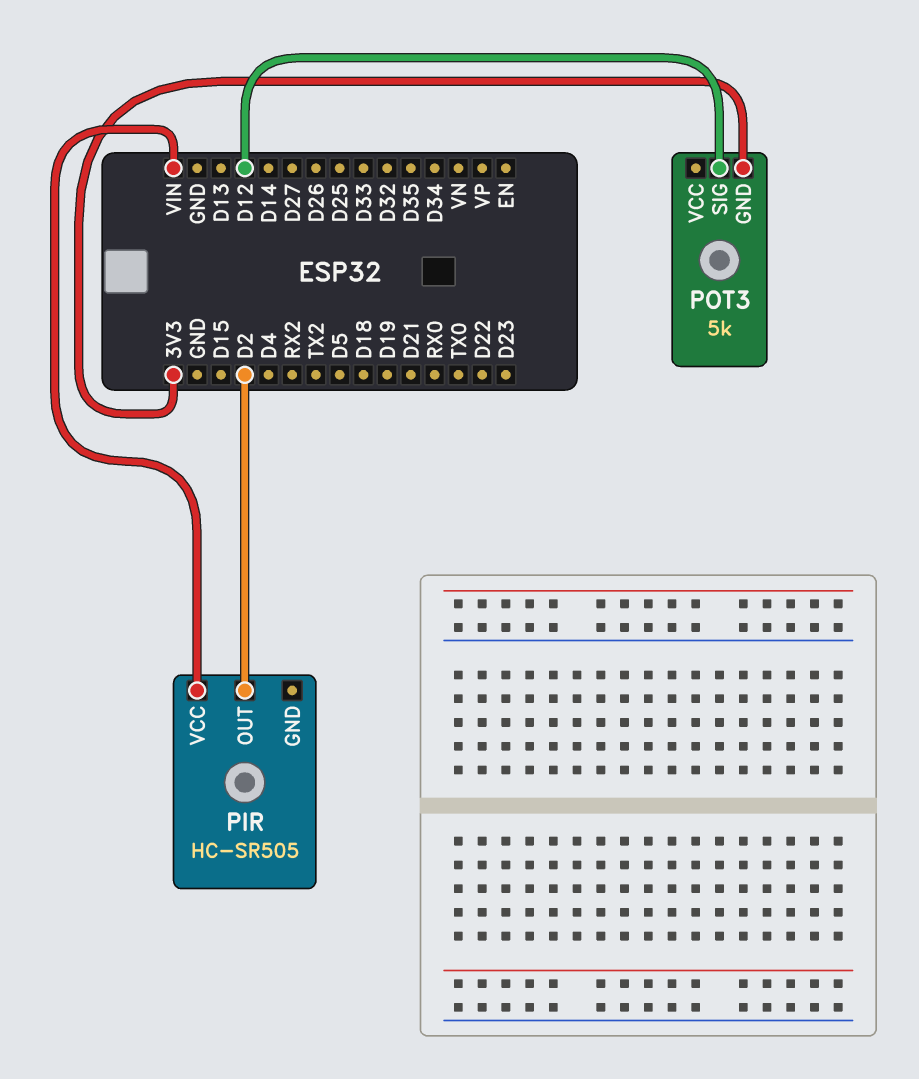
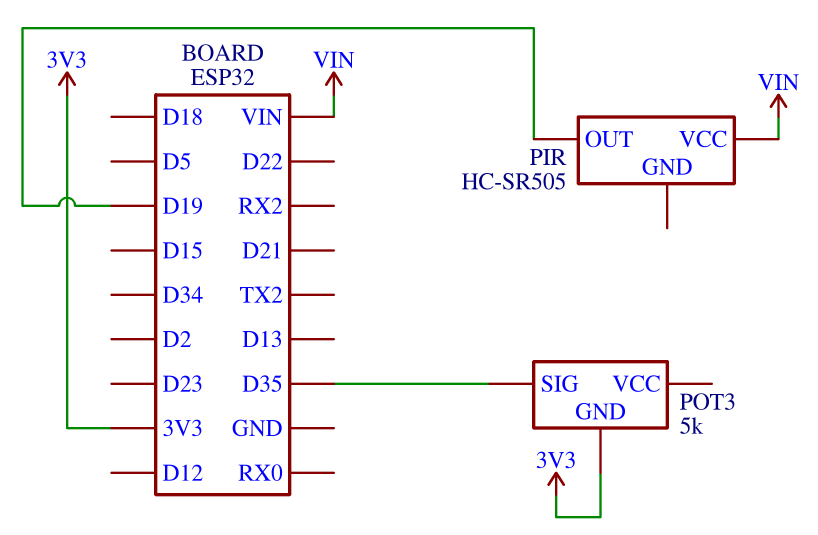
PIR pin OUT: D2 -> D19
POT3 pin SIG: D12 -> D35

